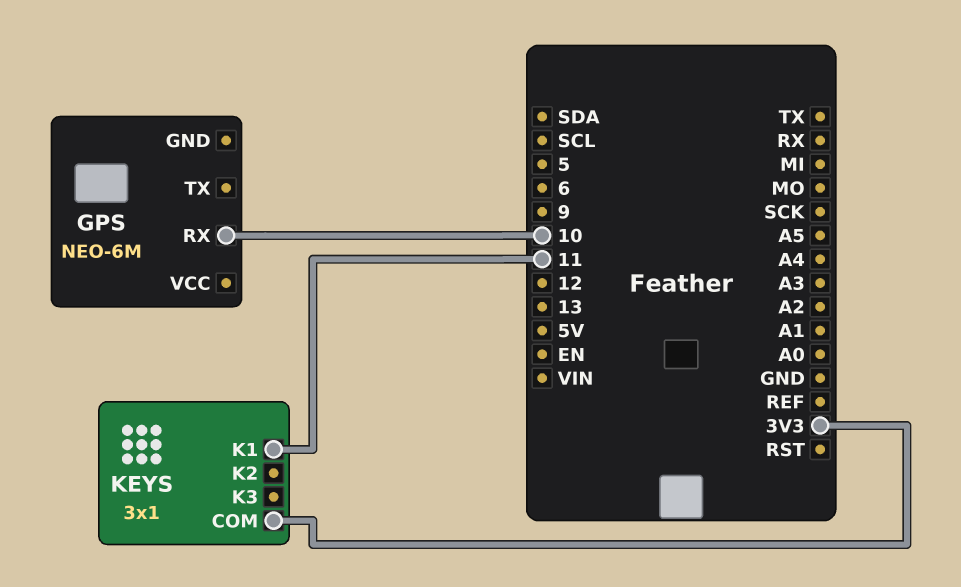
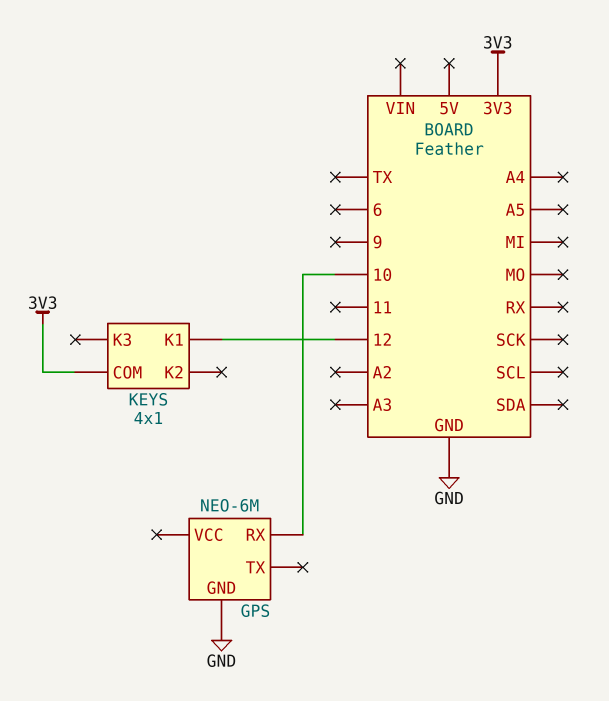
GPS pin GND: none -> GND
KEYS: 3x1 -> 4x1
KEYS pin K1: 11 -> 12

